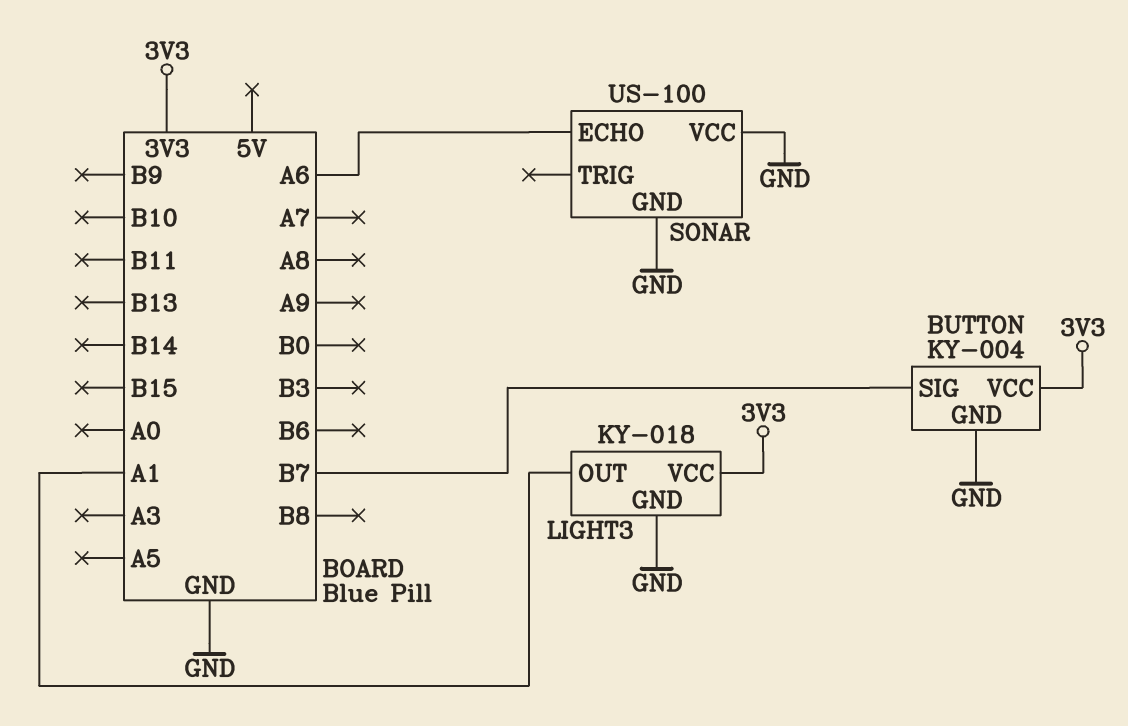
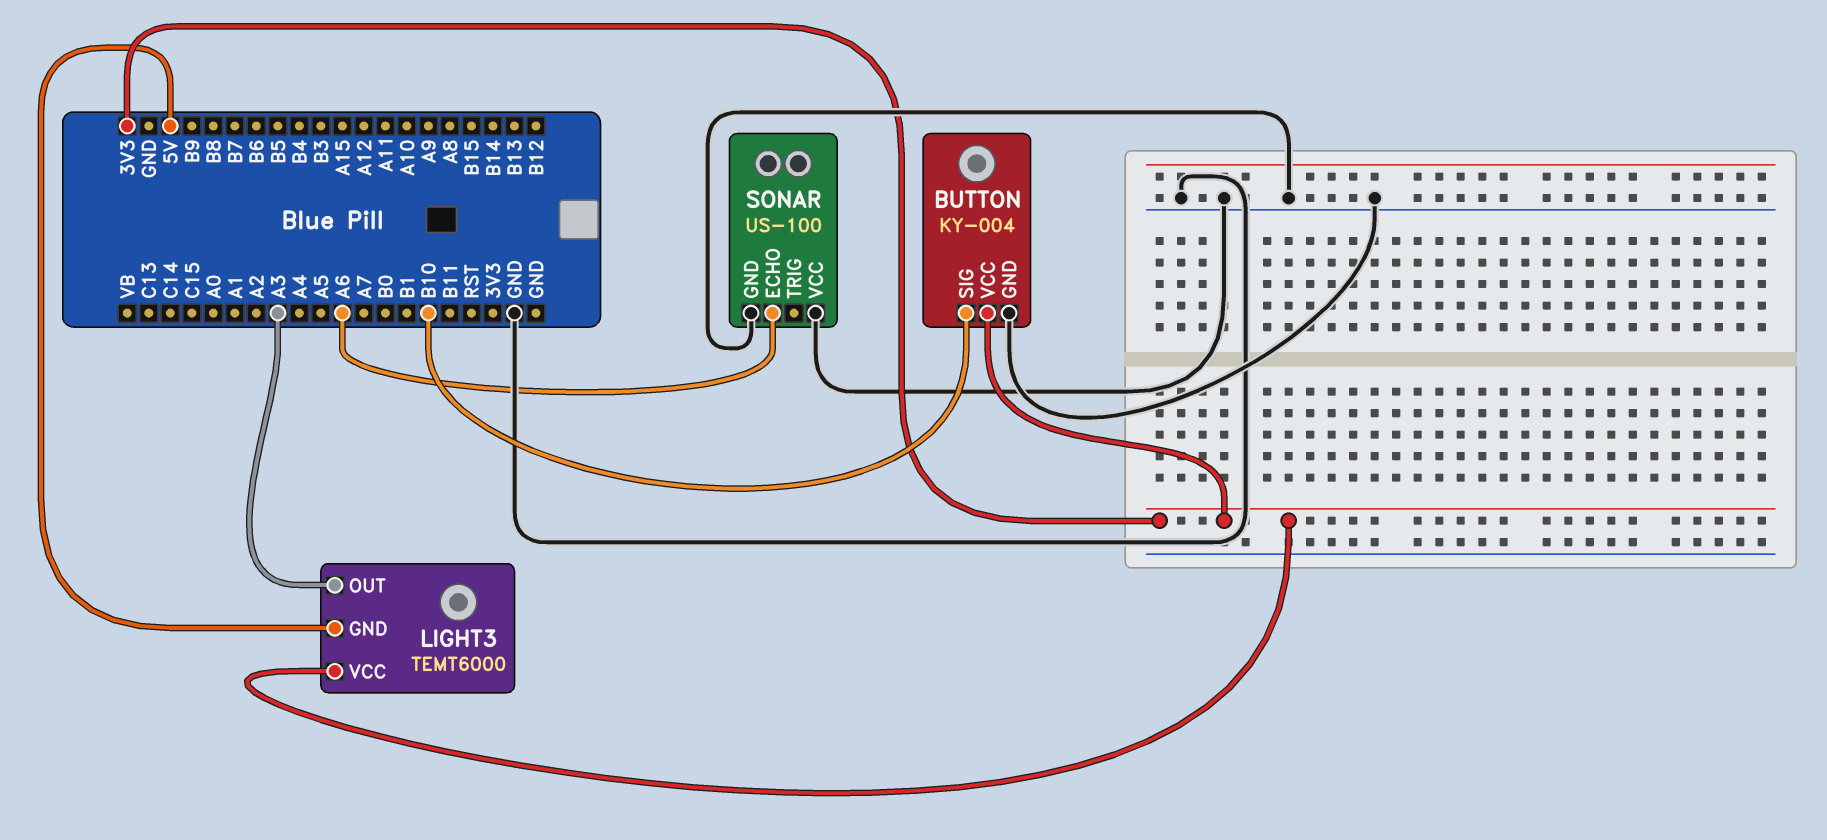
BUTTON pin SIG: B7 -> B10
LIGHT3: KY-018 -> TEMT6000
LIGHT3 pin GND: GND -> 5V
LIGHT3 pin OUT: A1 -> A3

